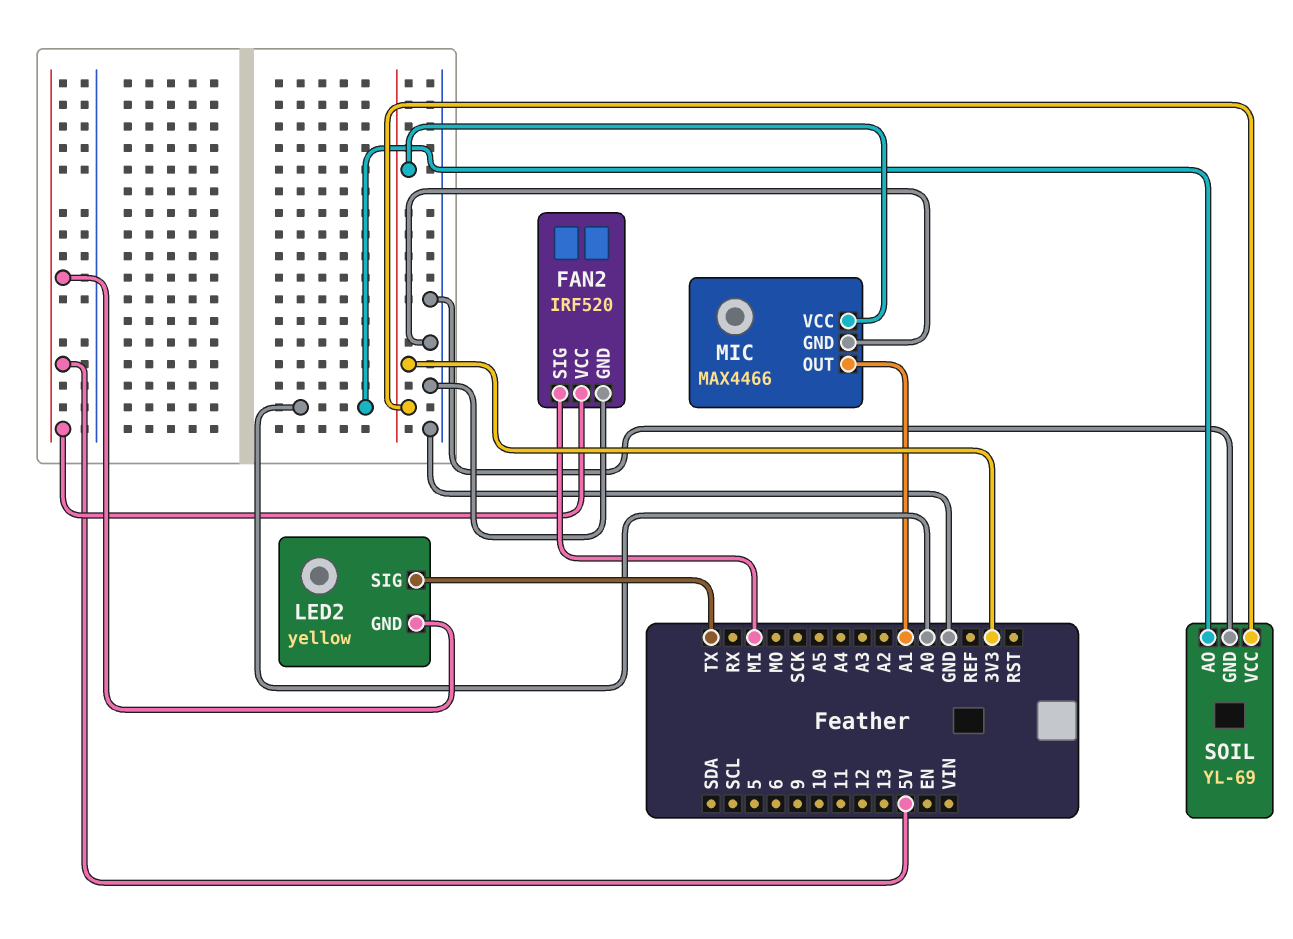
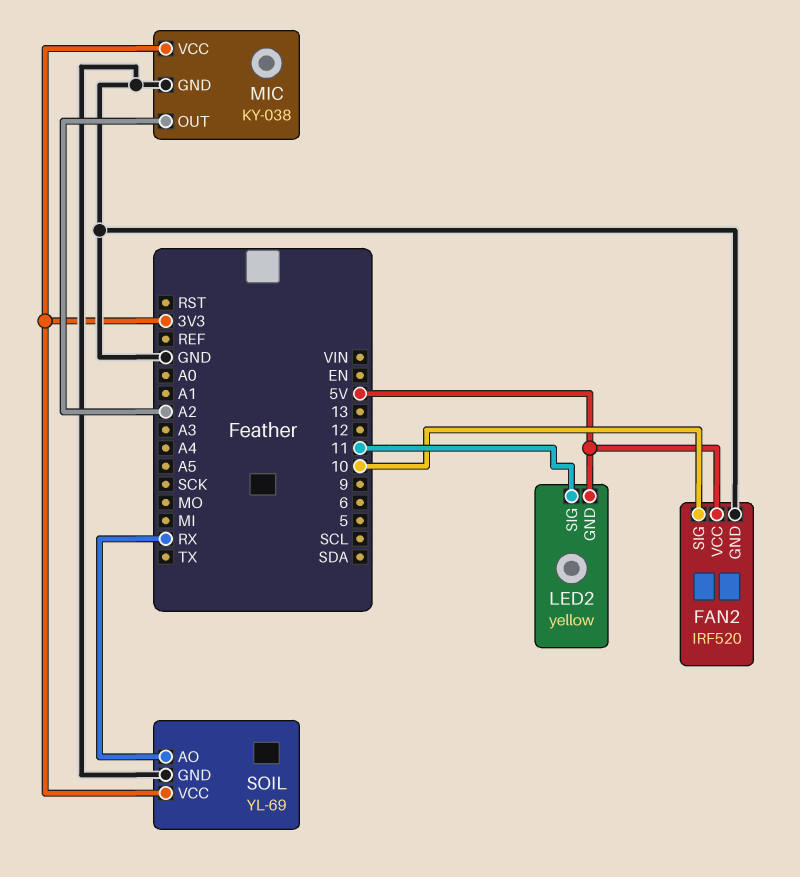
FAN2 pin SIG: MI -> 10
LED2 pin SIG: TX -> 11
MIC: MAX4466 -> KY-038
MIC pin OUT: A1 -> A2
SOIL pin AO: A0 -> RX

